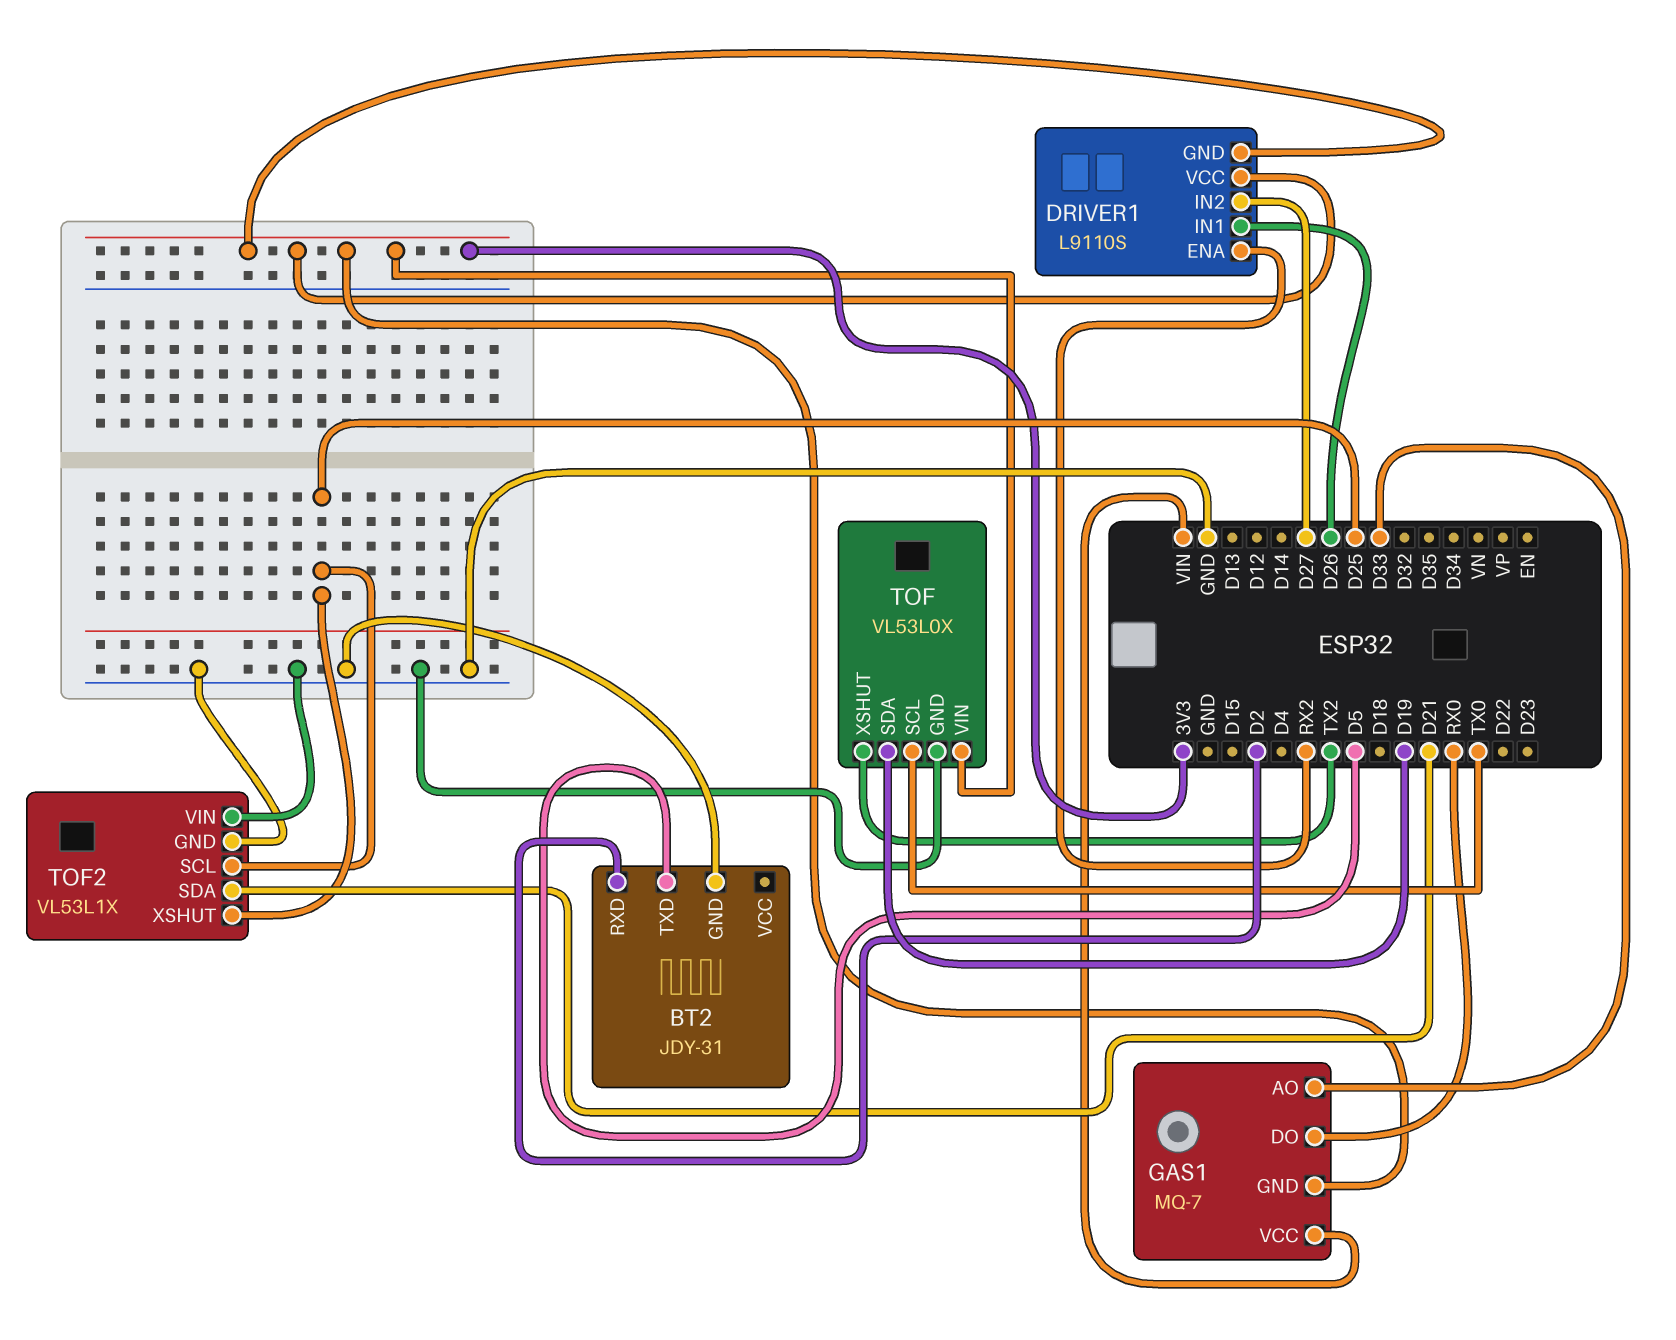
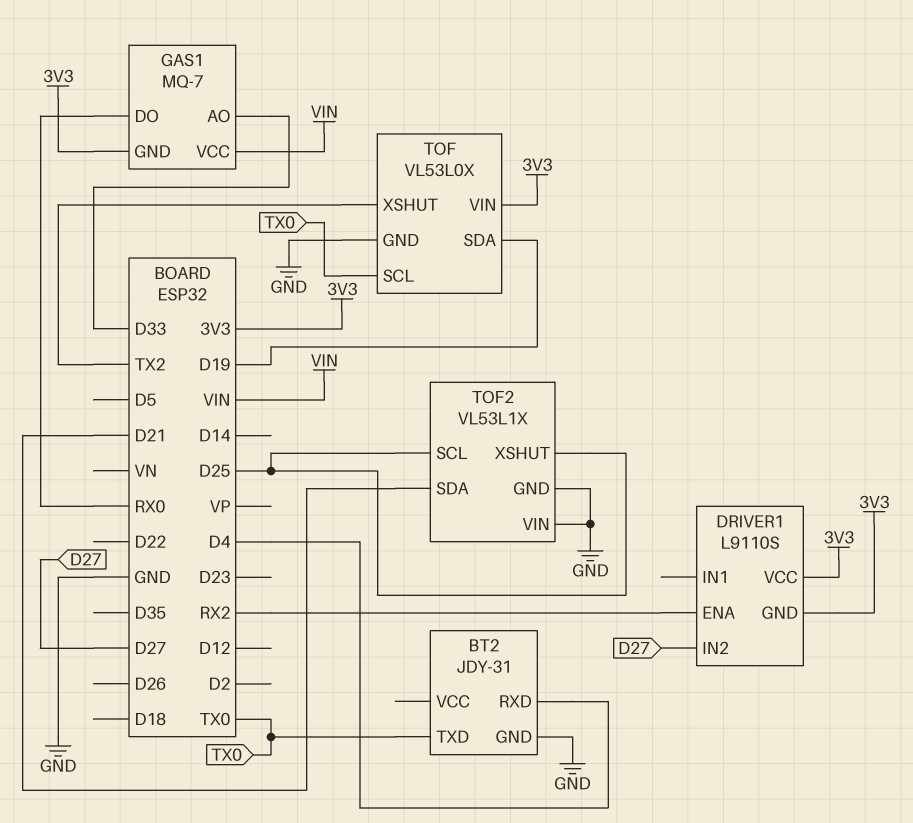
BT2 pin RXD: D2 -> D4
BT2 pin TXD: D5 -> TX0
DRIVER1 pin IN1: D26 -> none

